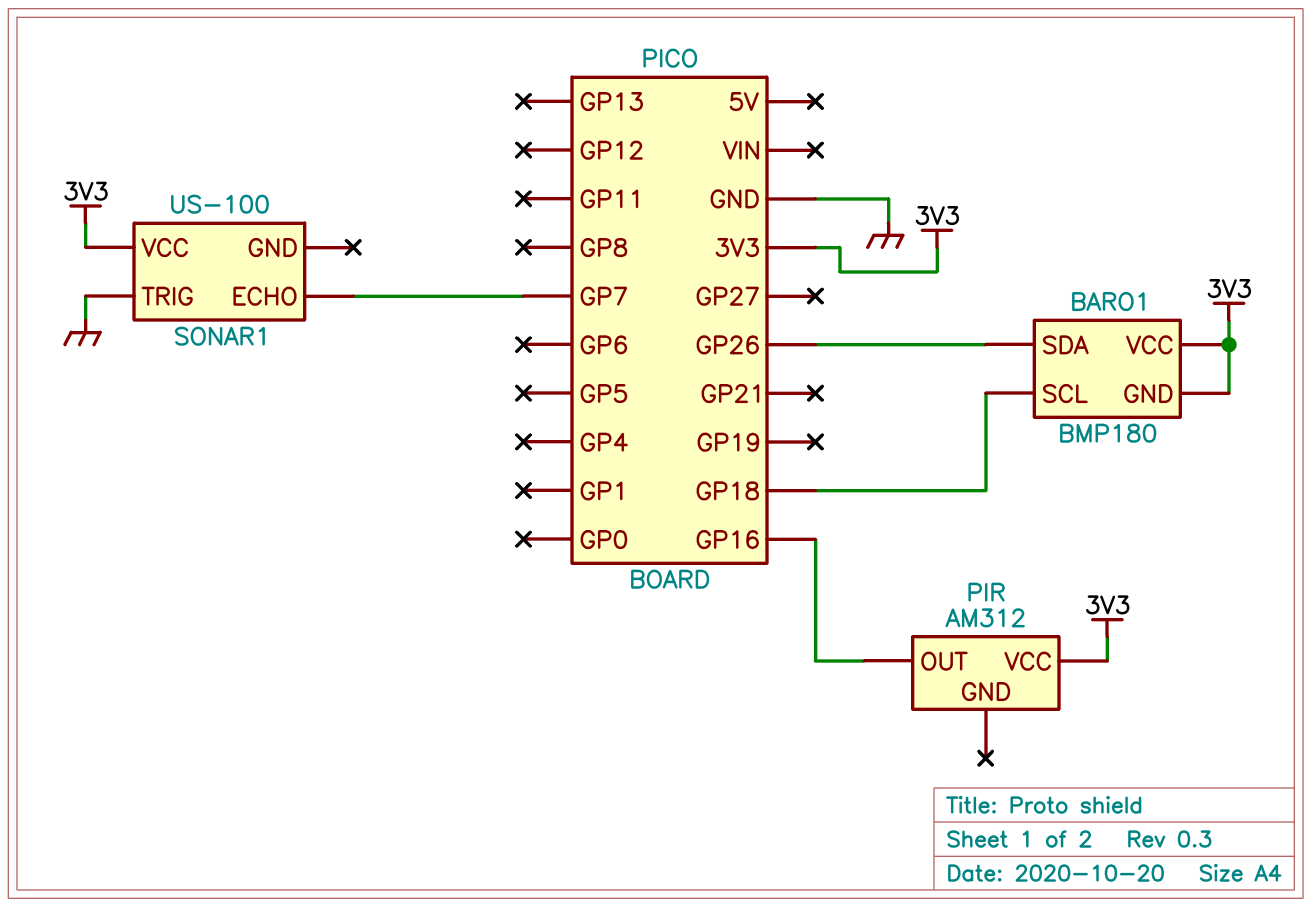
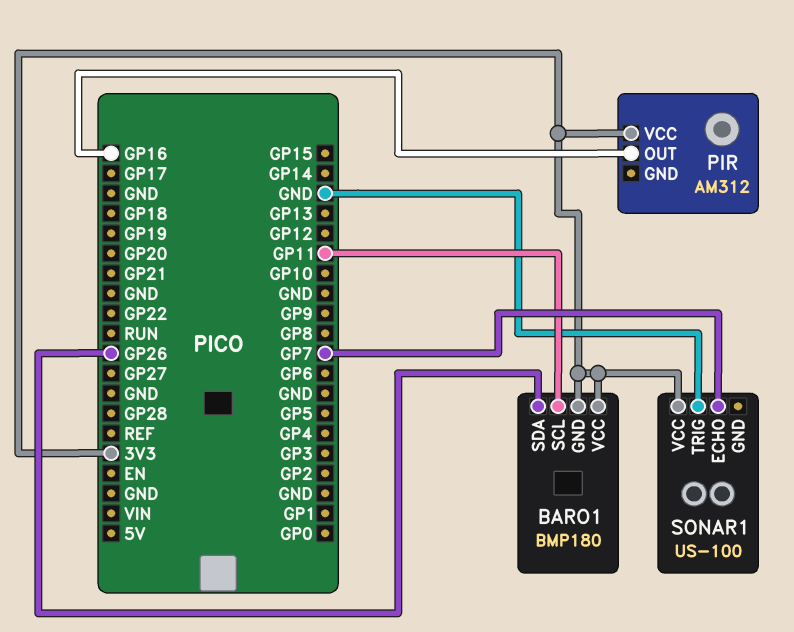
BARO1 pin SCL: GP18 -> GP11

